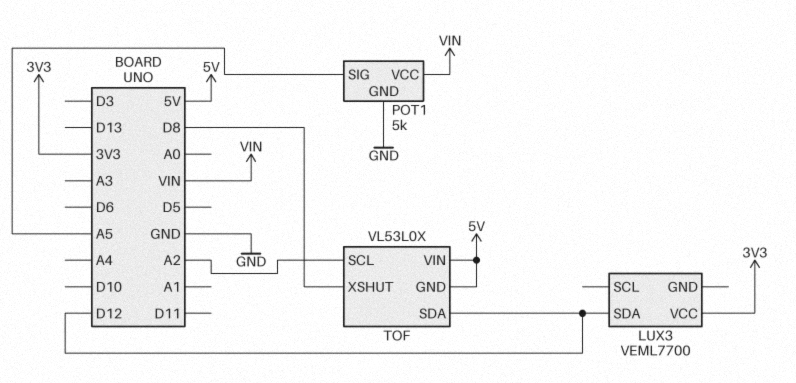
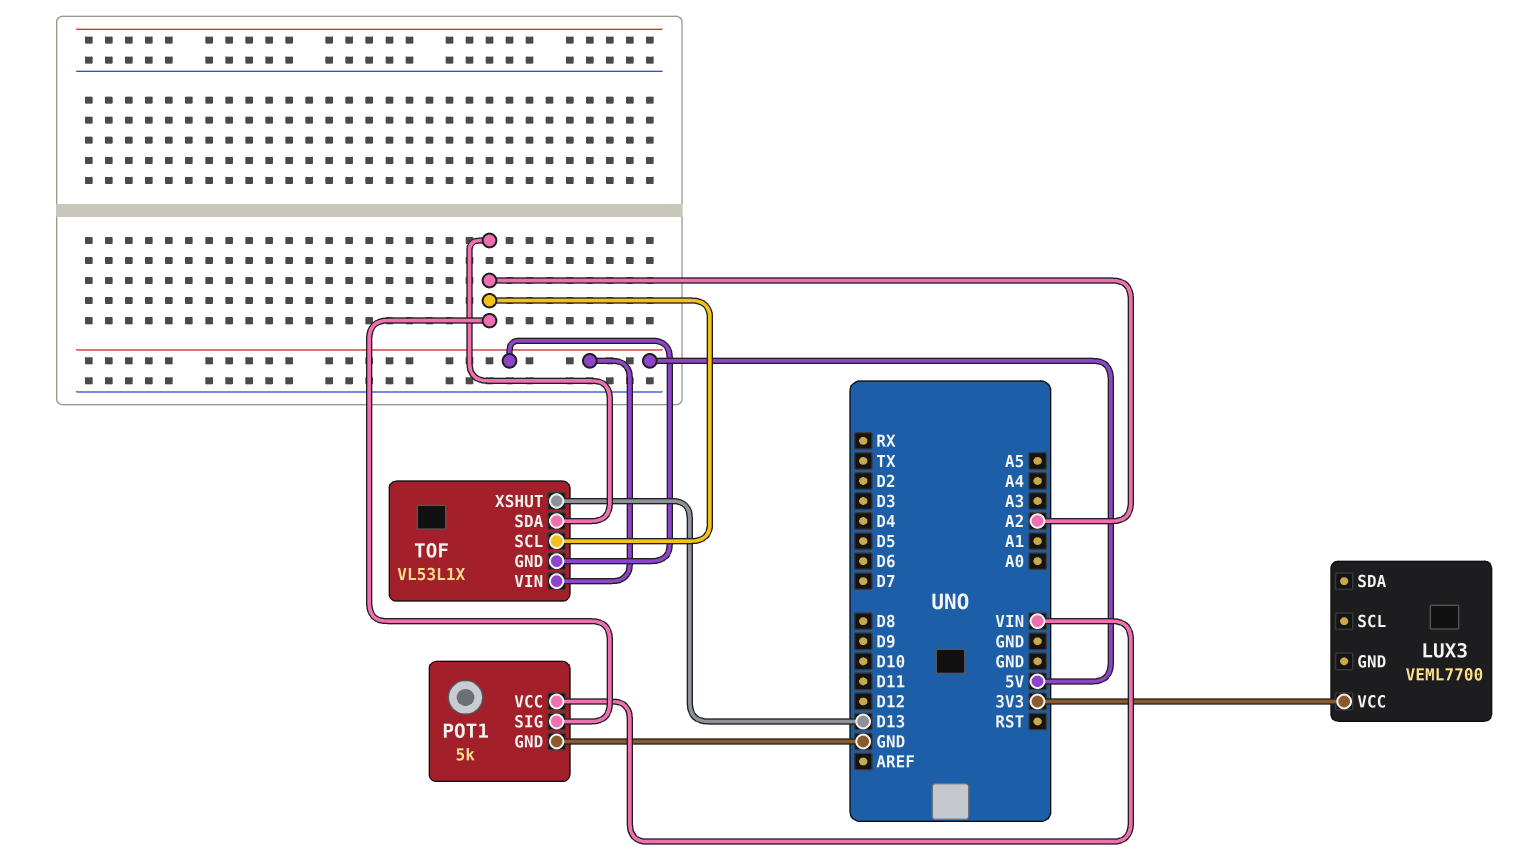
LUX3 pin SDA: D12 -> none
POT1 pin SIG: A5 -> A2
TOF: VL53L0X -> VL53L1X
TOF pin SDA: D12 -> A2
TOF pin XSHUT: D8 -> D13

